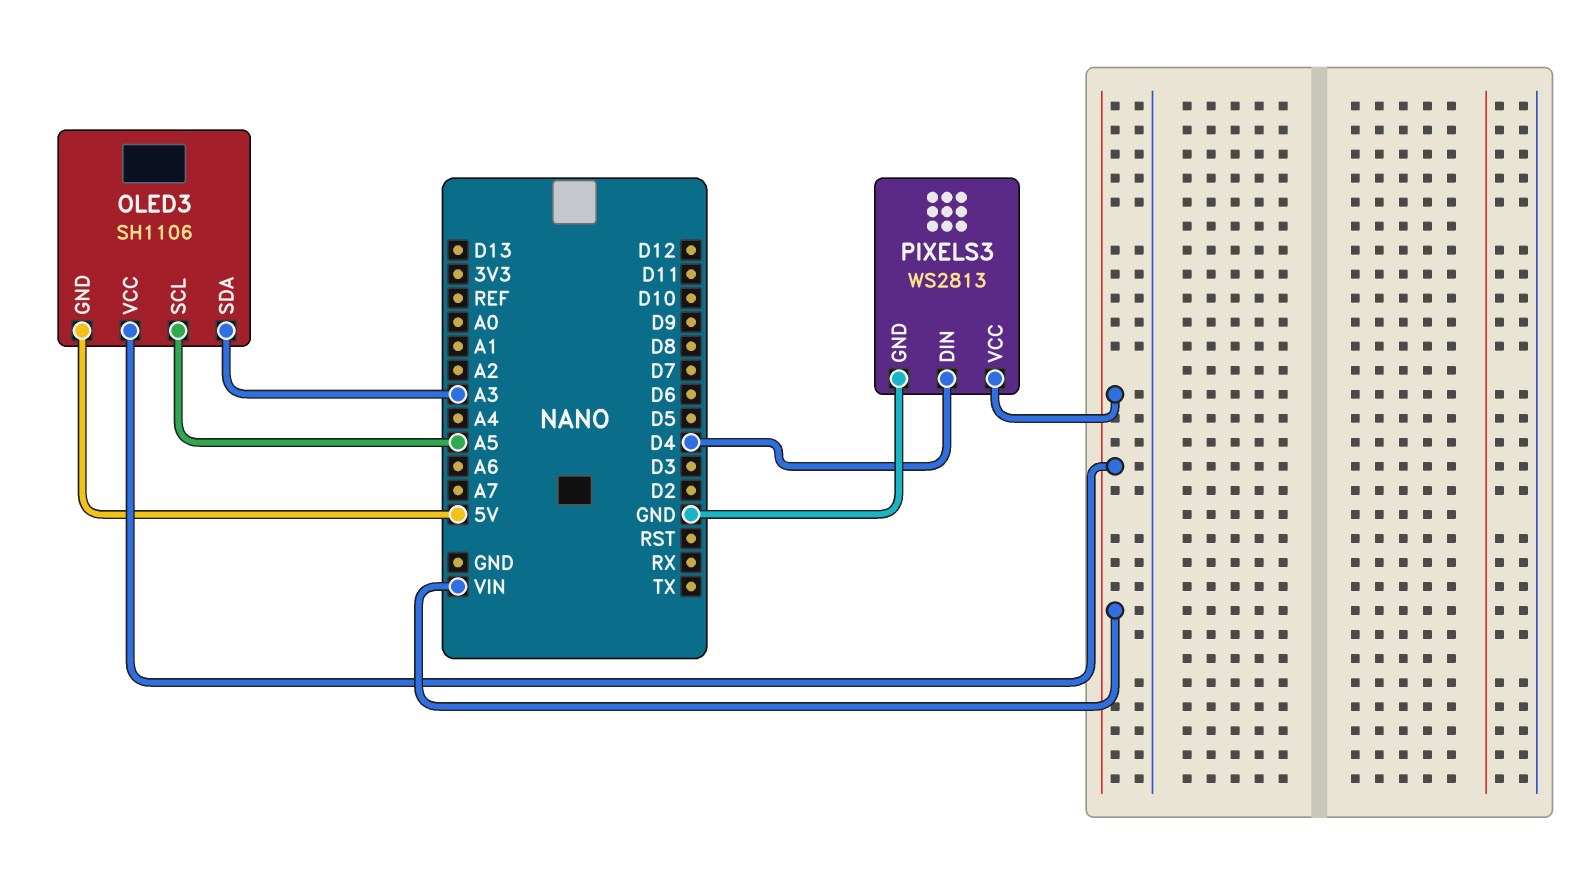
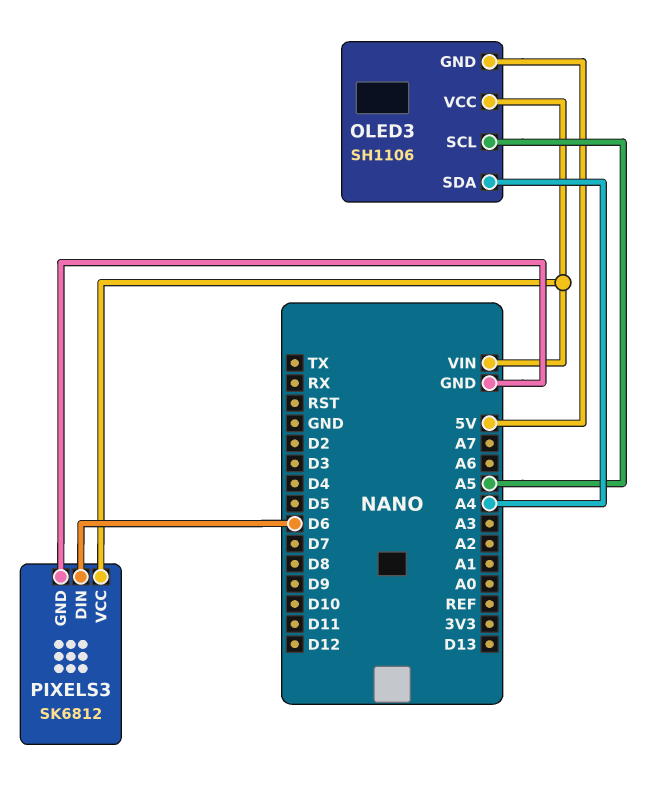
OLED3 pin SDA: A3 -> A4
PIXELS3: WS2813 -> SK6812
PIXELS3 pin DIN: D4 -> D6

